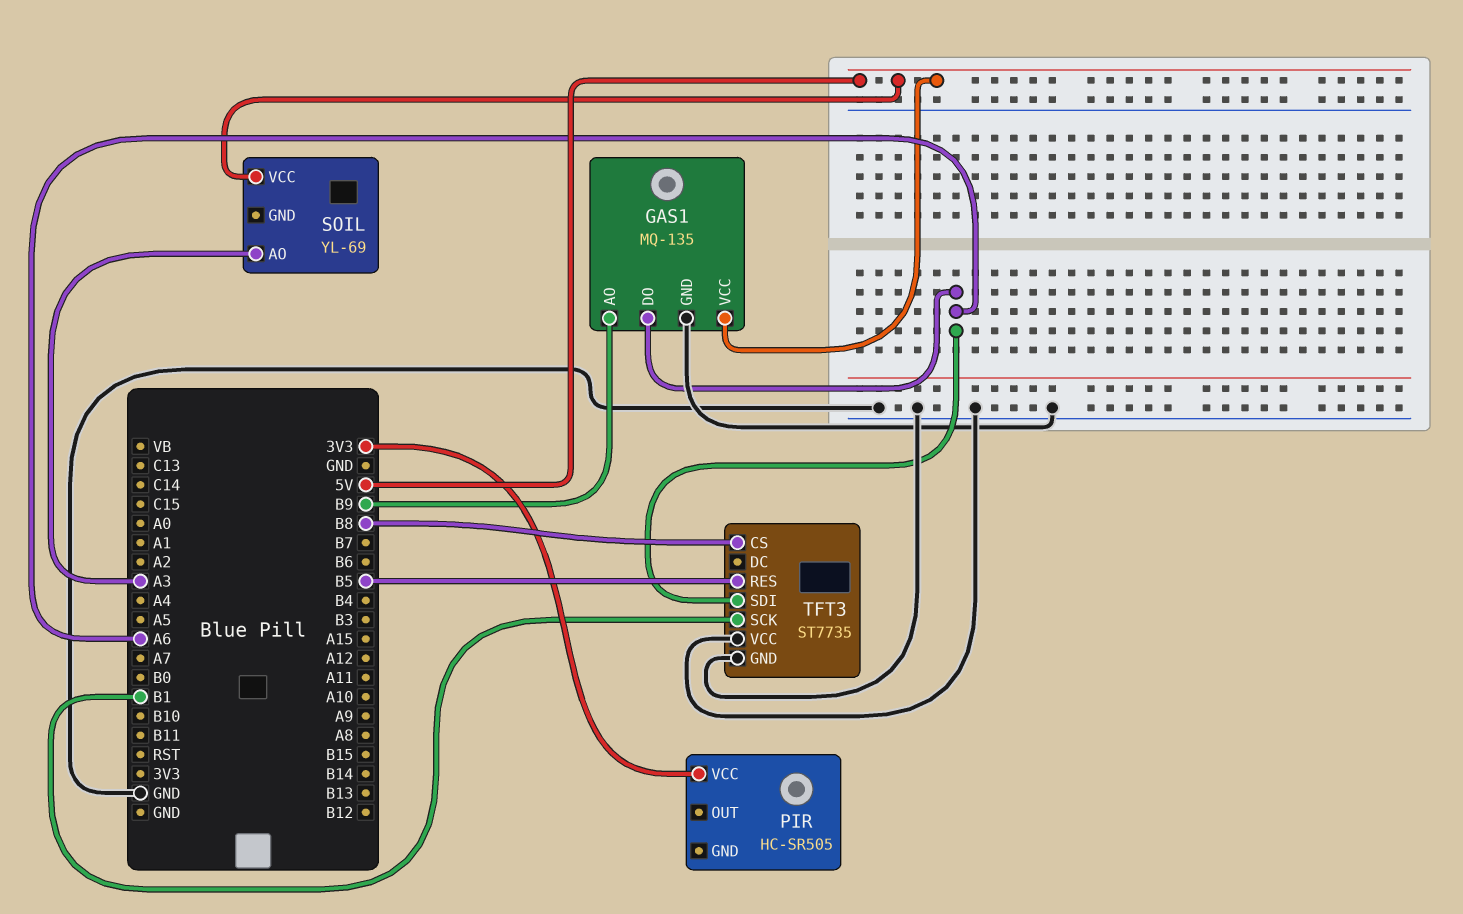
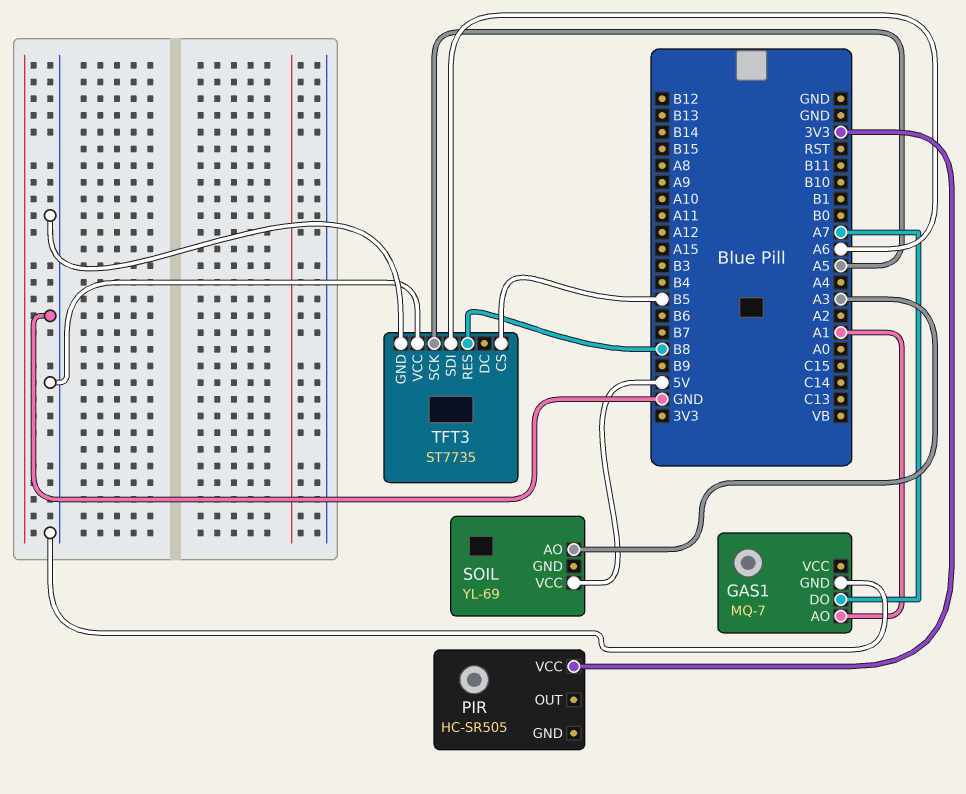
GAS1: MQ-135 -> MQ-7
GAS1 pin AO: B9 -> A1
GAS1 pin DO: A6 -> A7
GAS1 pin VCC: 5V -> none
TFT3 pin CS: B8 -> B5
TFT3 pin RES: B5 -> B8
TFT3 pin SCK: B1 -> A5

